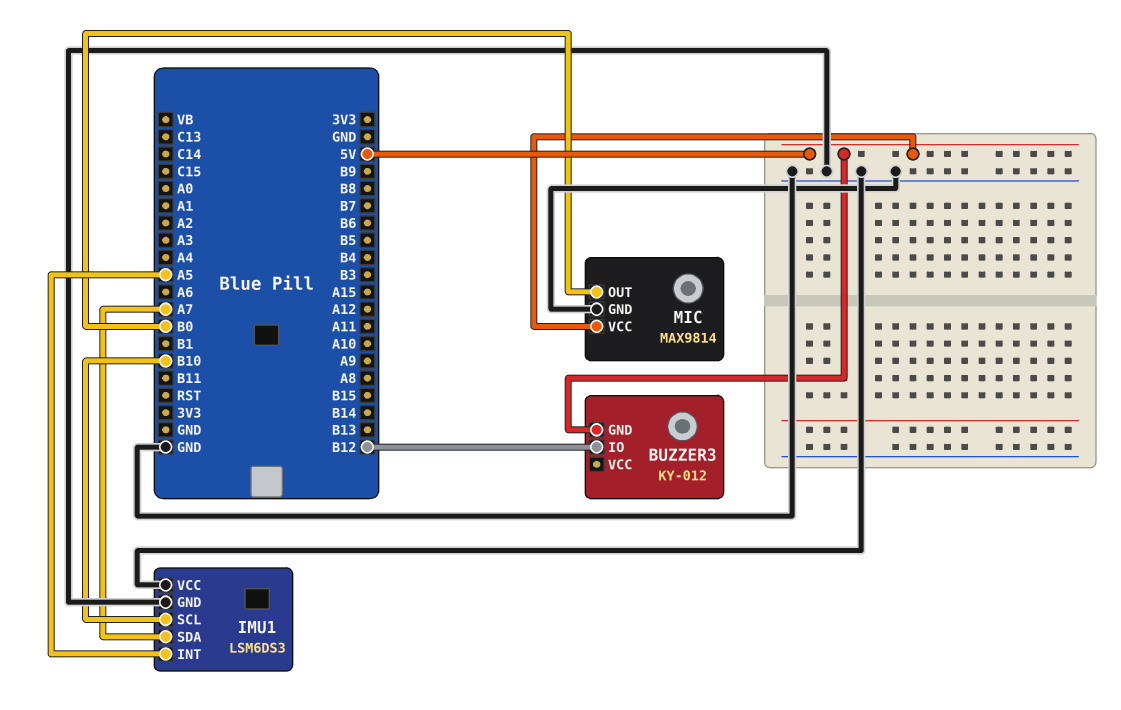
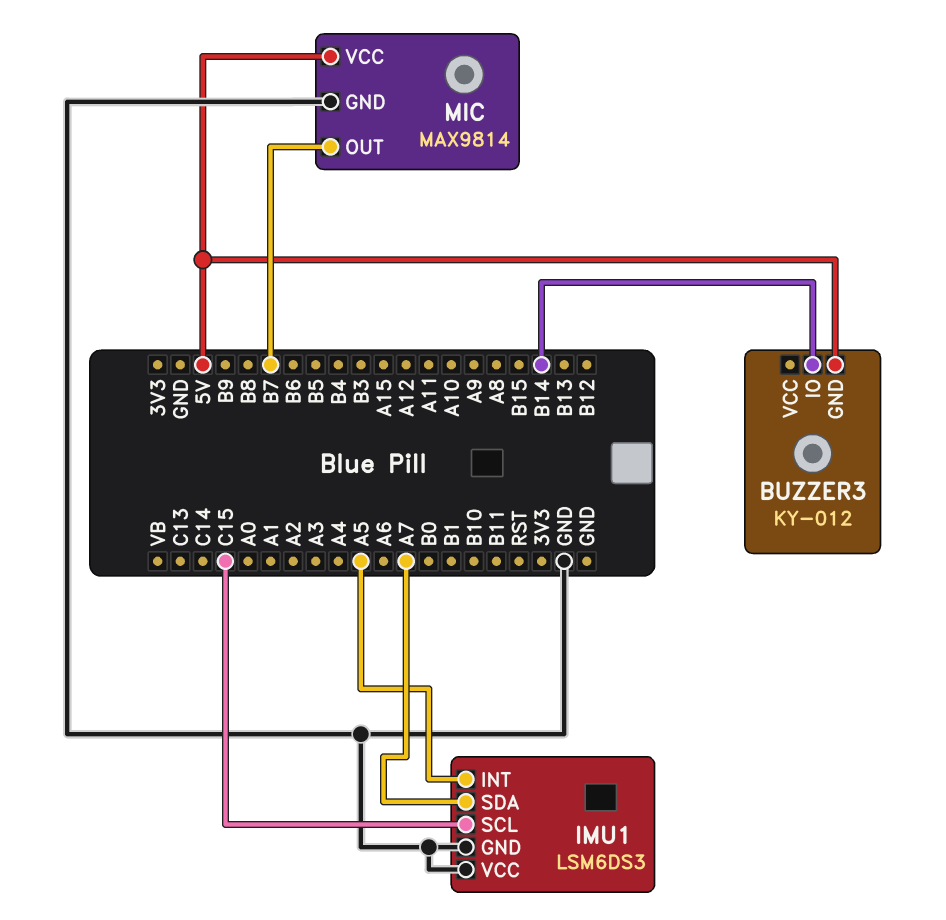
BUZZER3 pin IO: B12 -> B14
IMU1 pin SCL: B10 -> C15
MIC pin OUT: B0 -> B7

